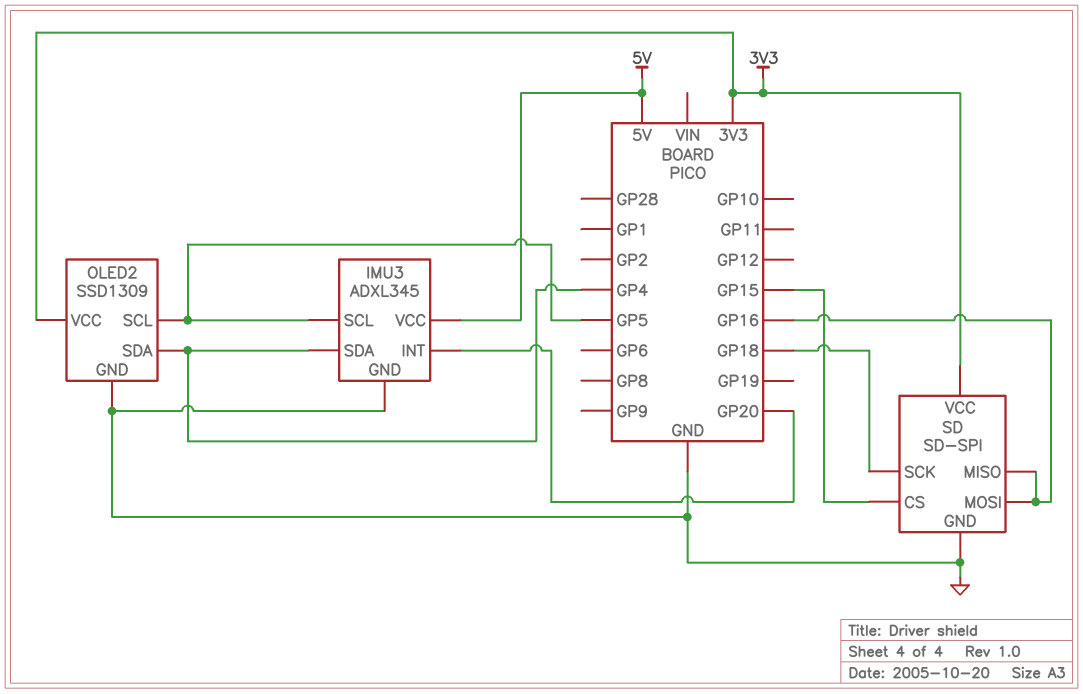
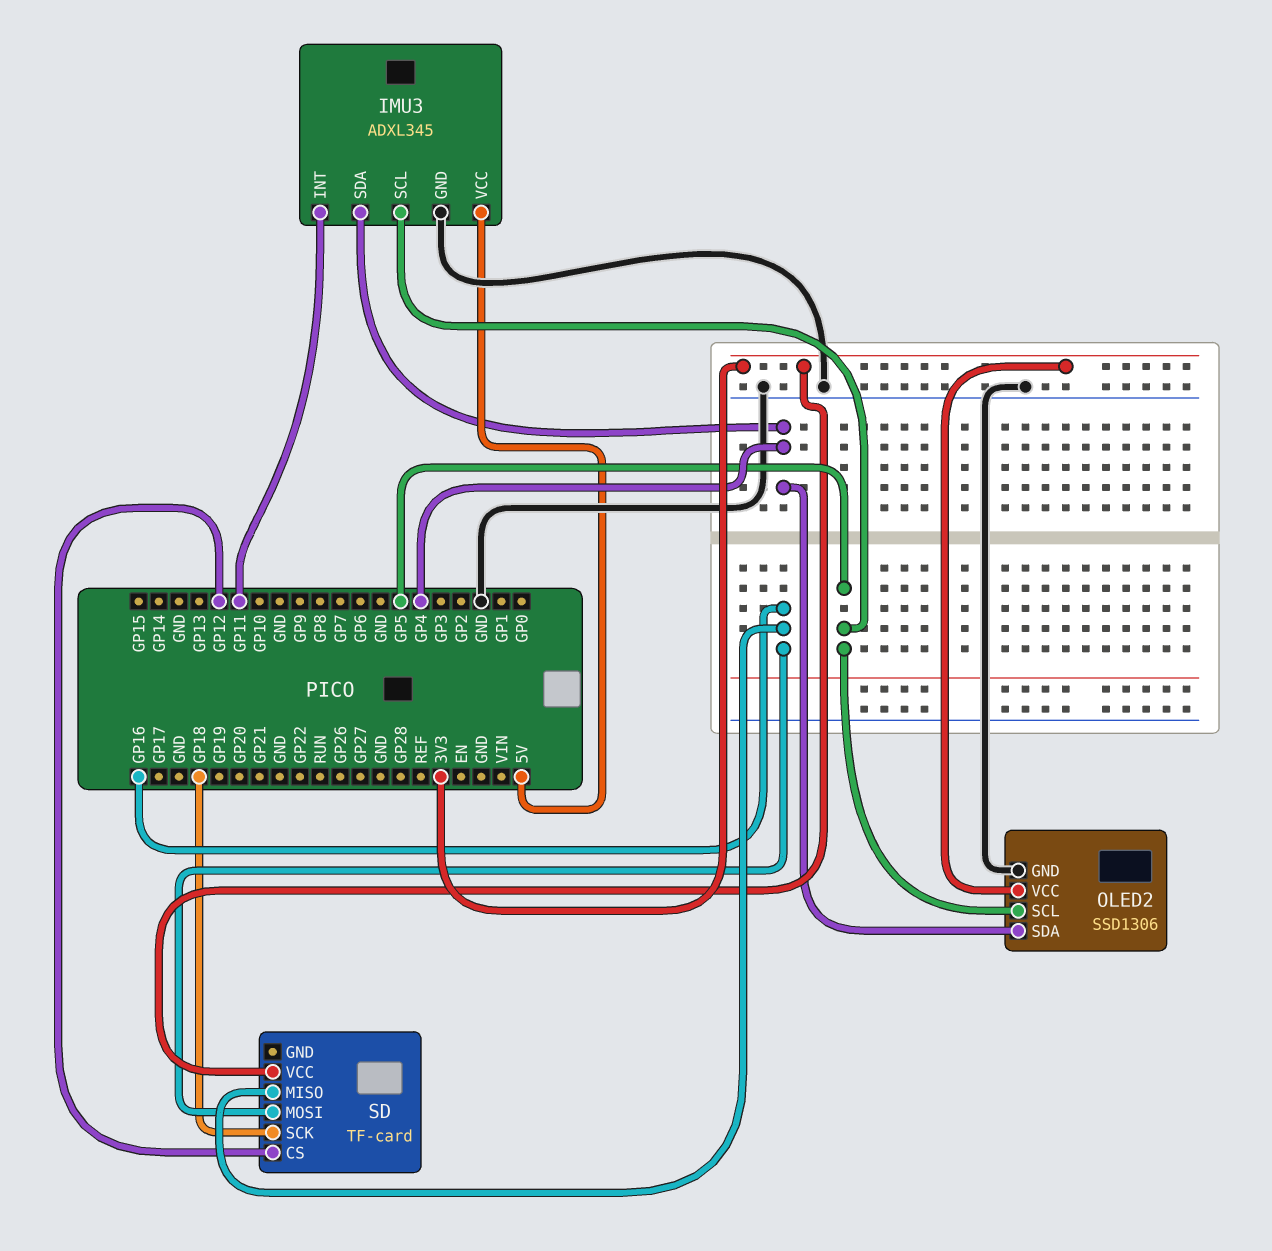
IMU3 pin INT: GP20 -> GP11
OLED2: SSD1309 -> SSD1306
SD: SD-SPI -> TF-card
SD pin CS: GP15 -> GP12
SD pin GND: GND -> none

